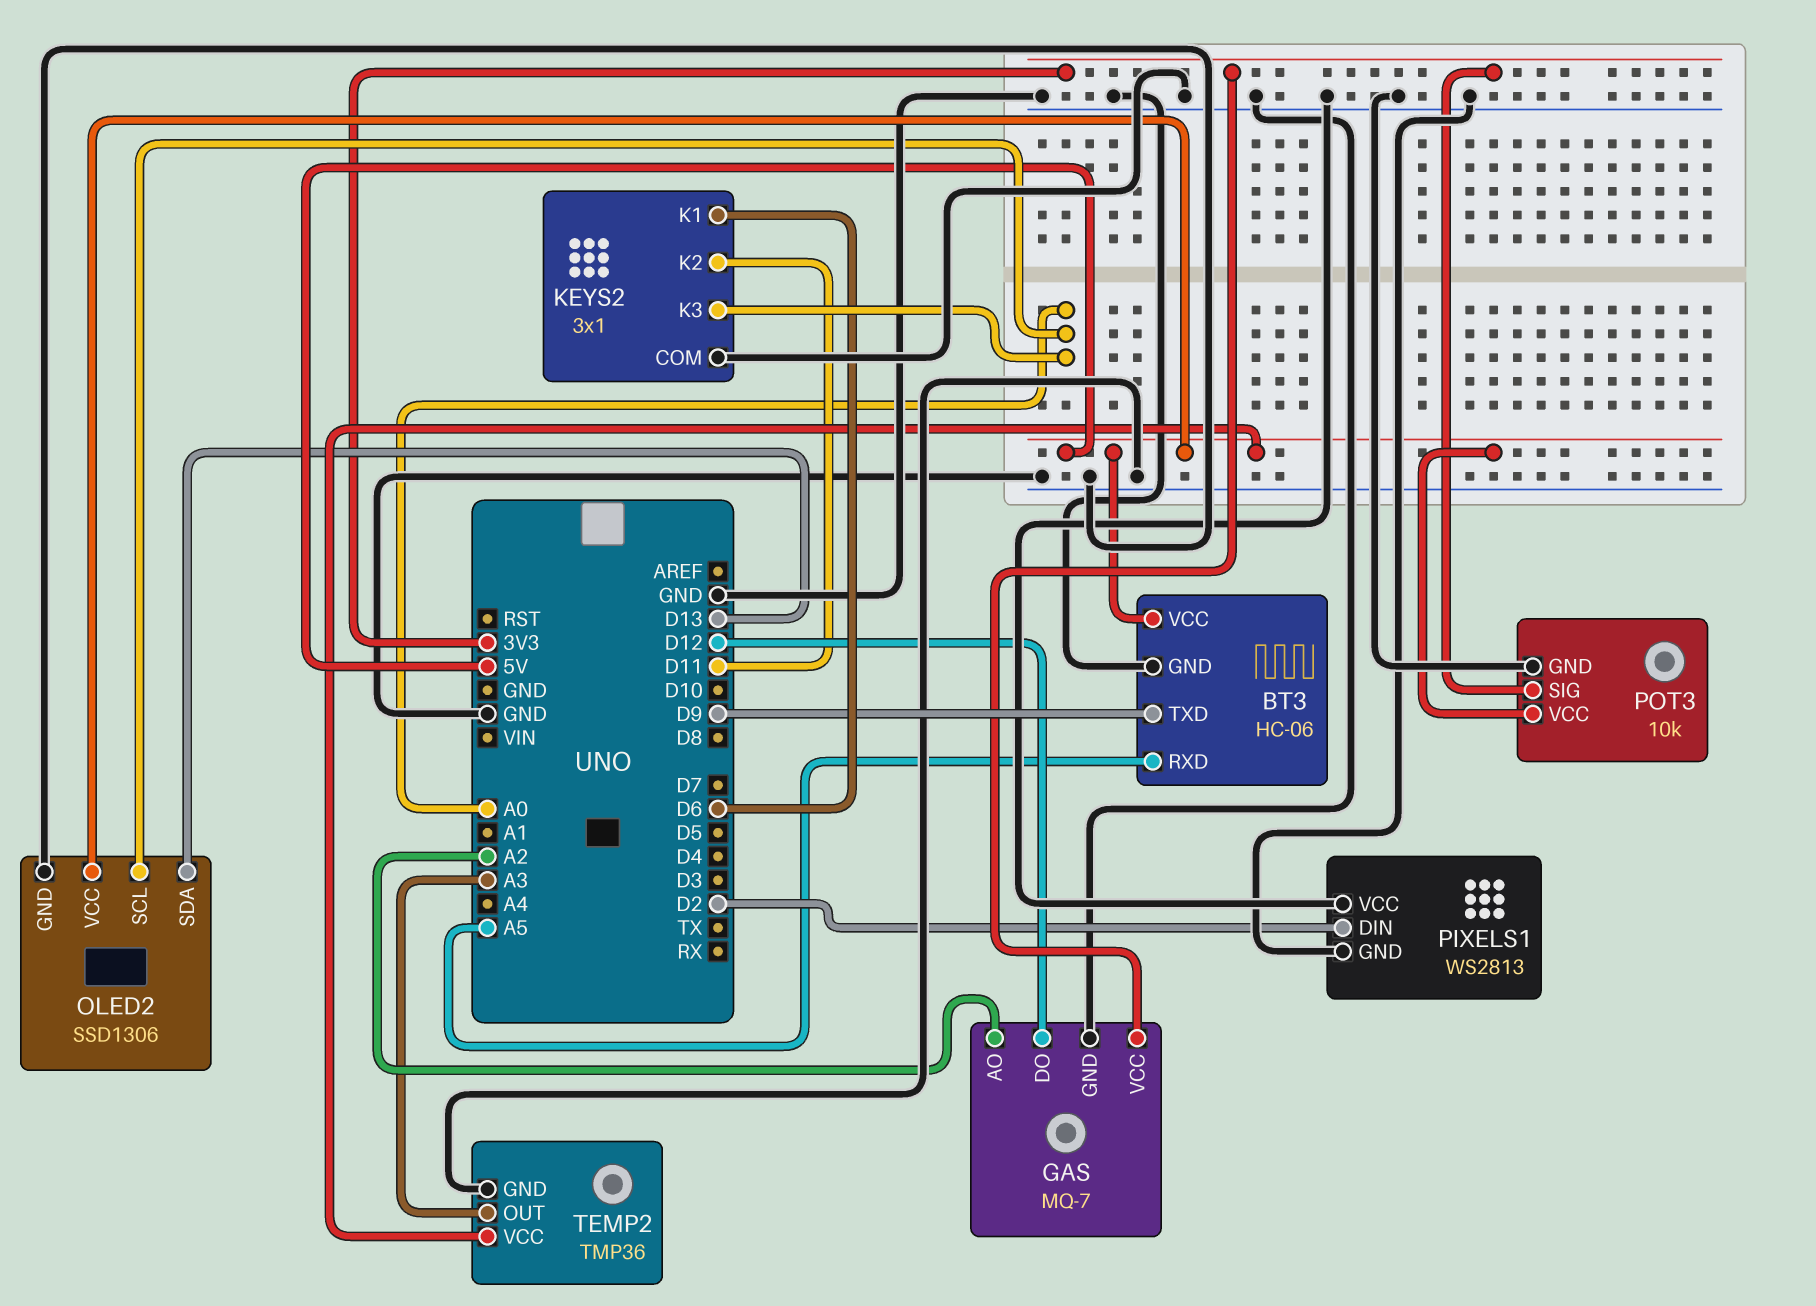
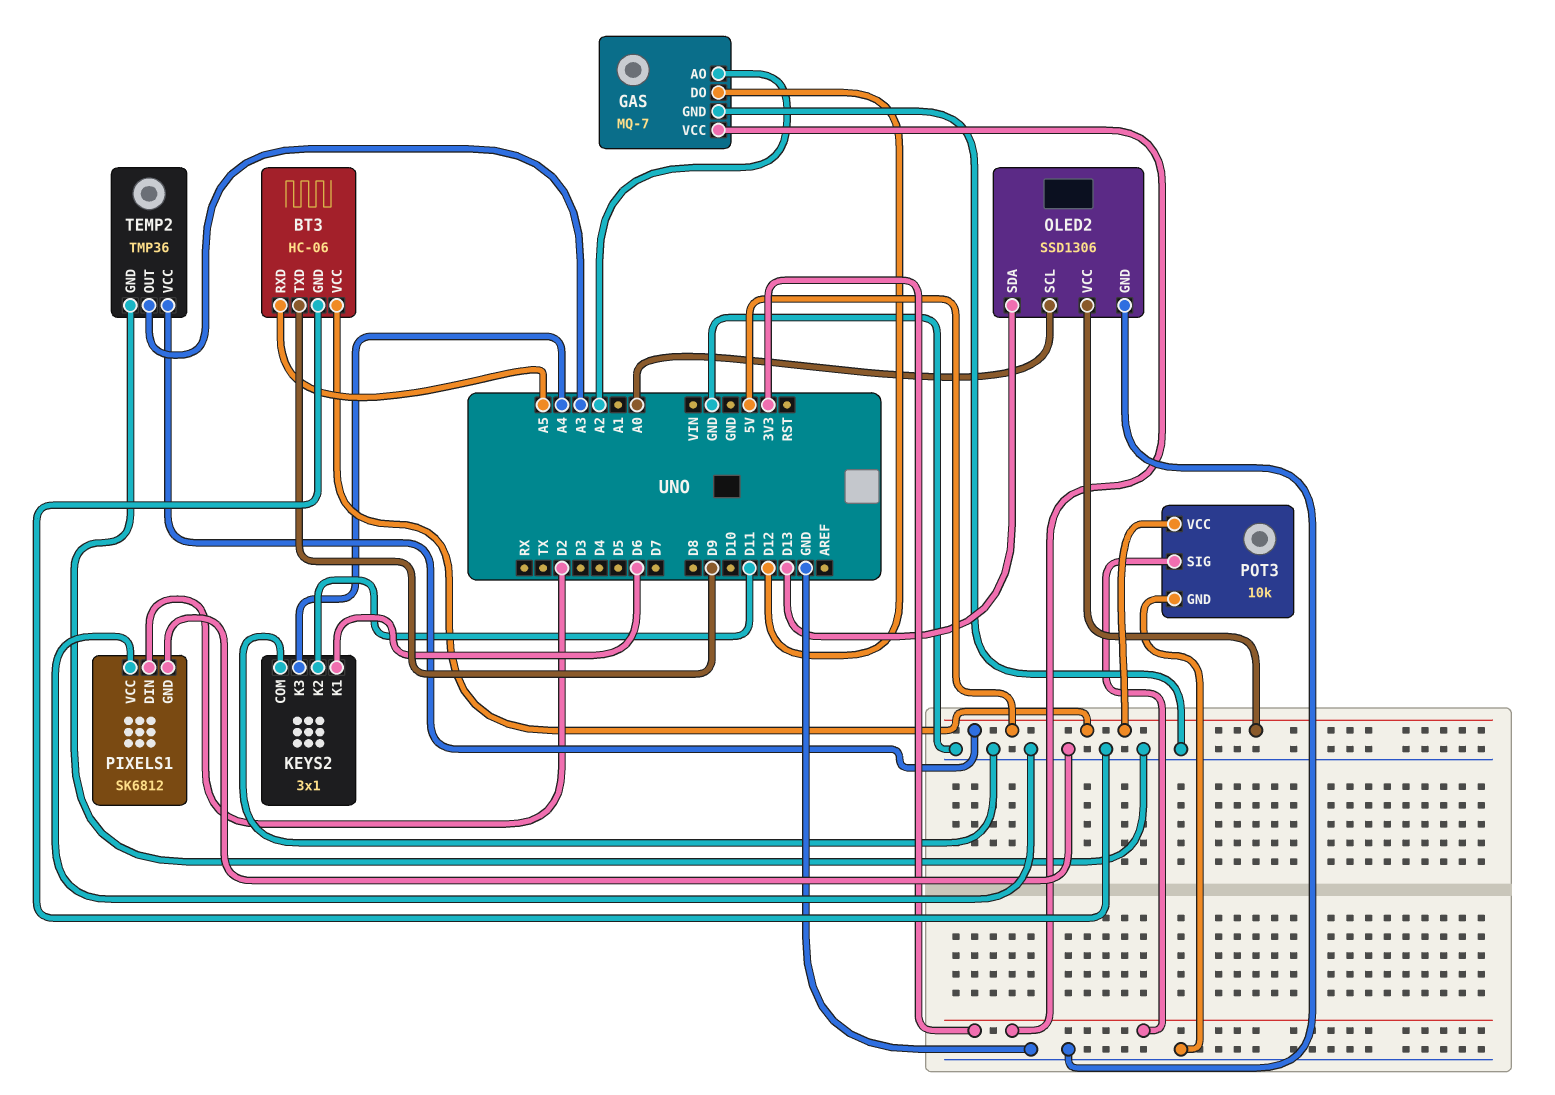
KEYS2 pin K3: A0 -> A4
PIXELS1: WS2813 -> SK6812

